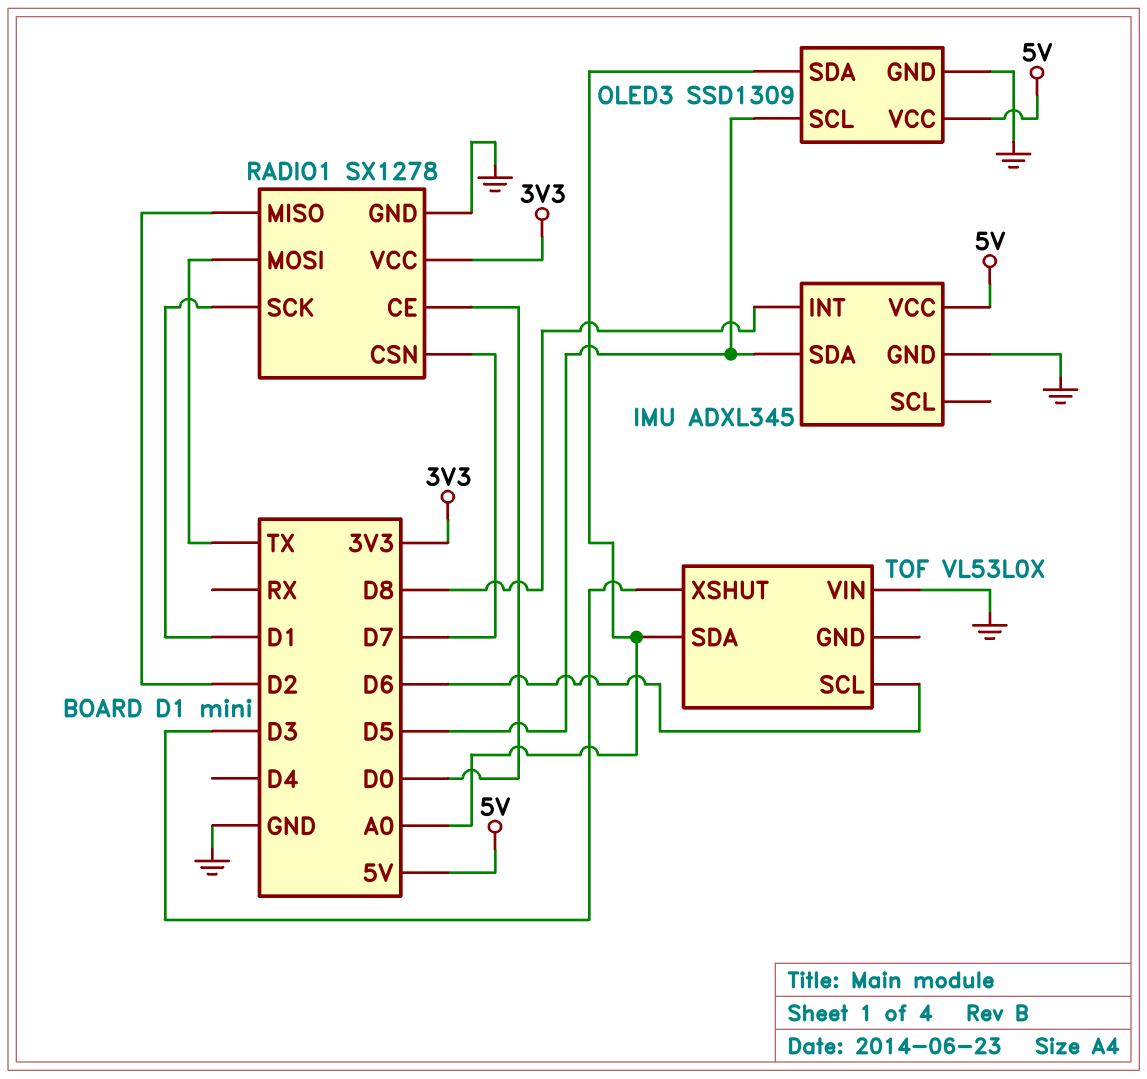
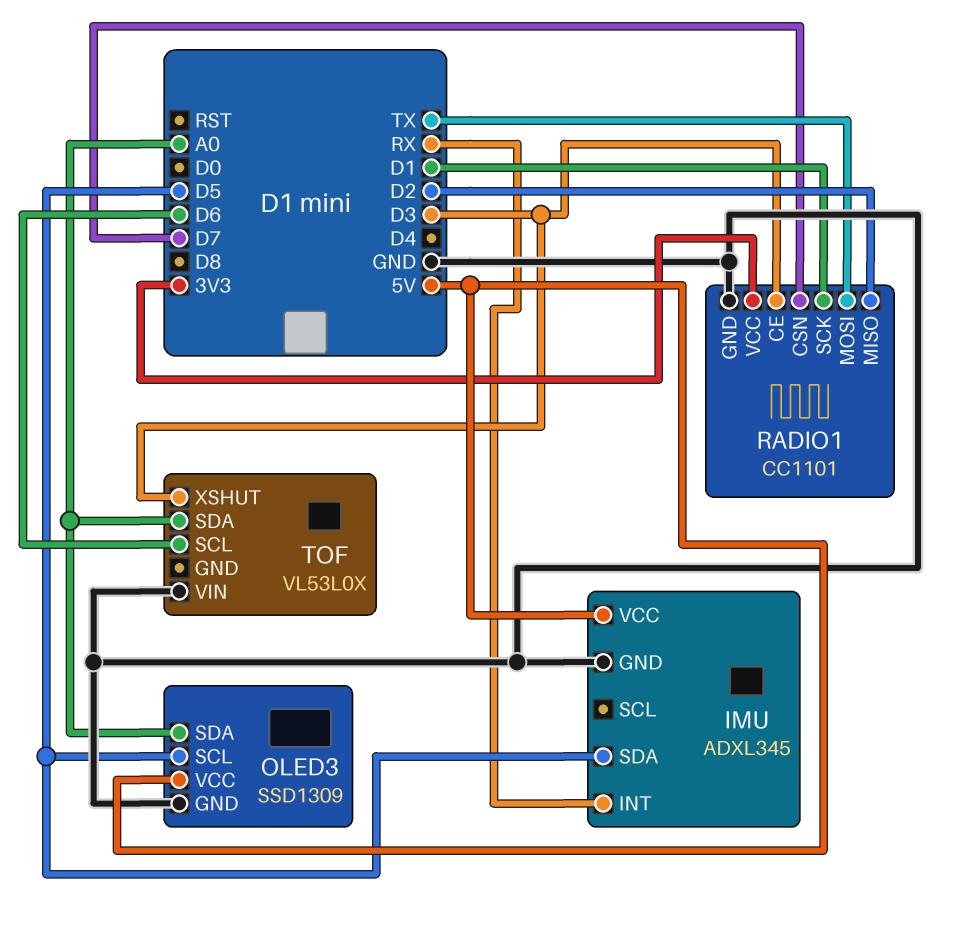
IMU pin INT: D8 -> RX
RADIO1: SX1278 -> CC1101
RADIO1 pin CE: D0 -> D3

